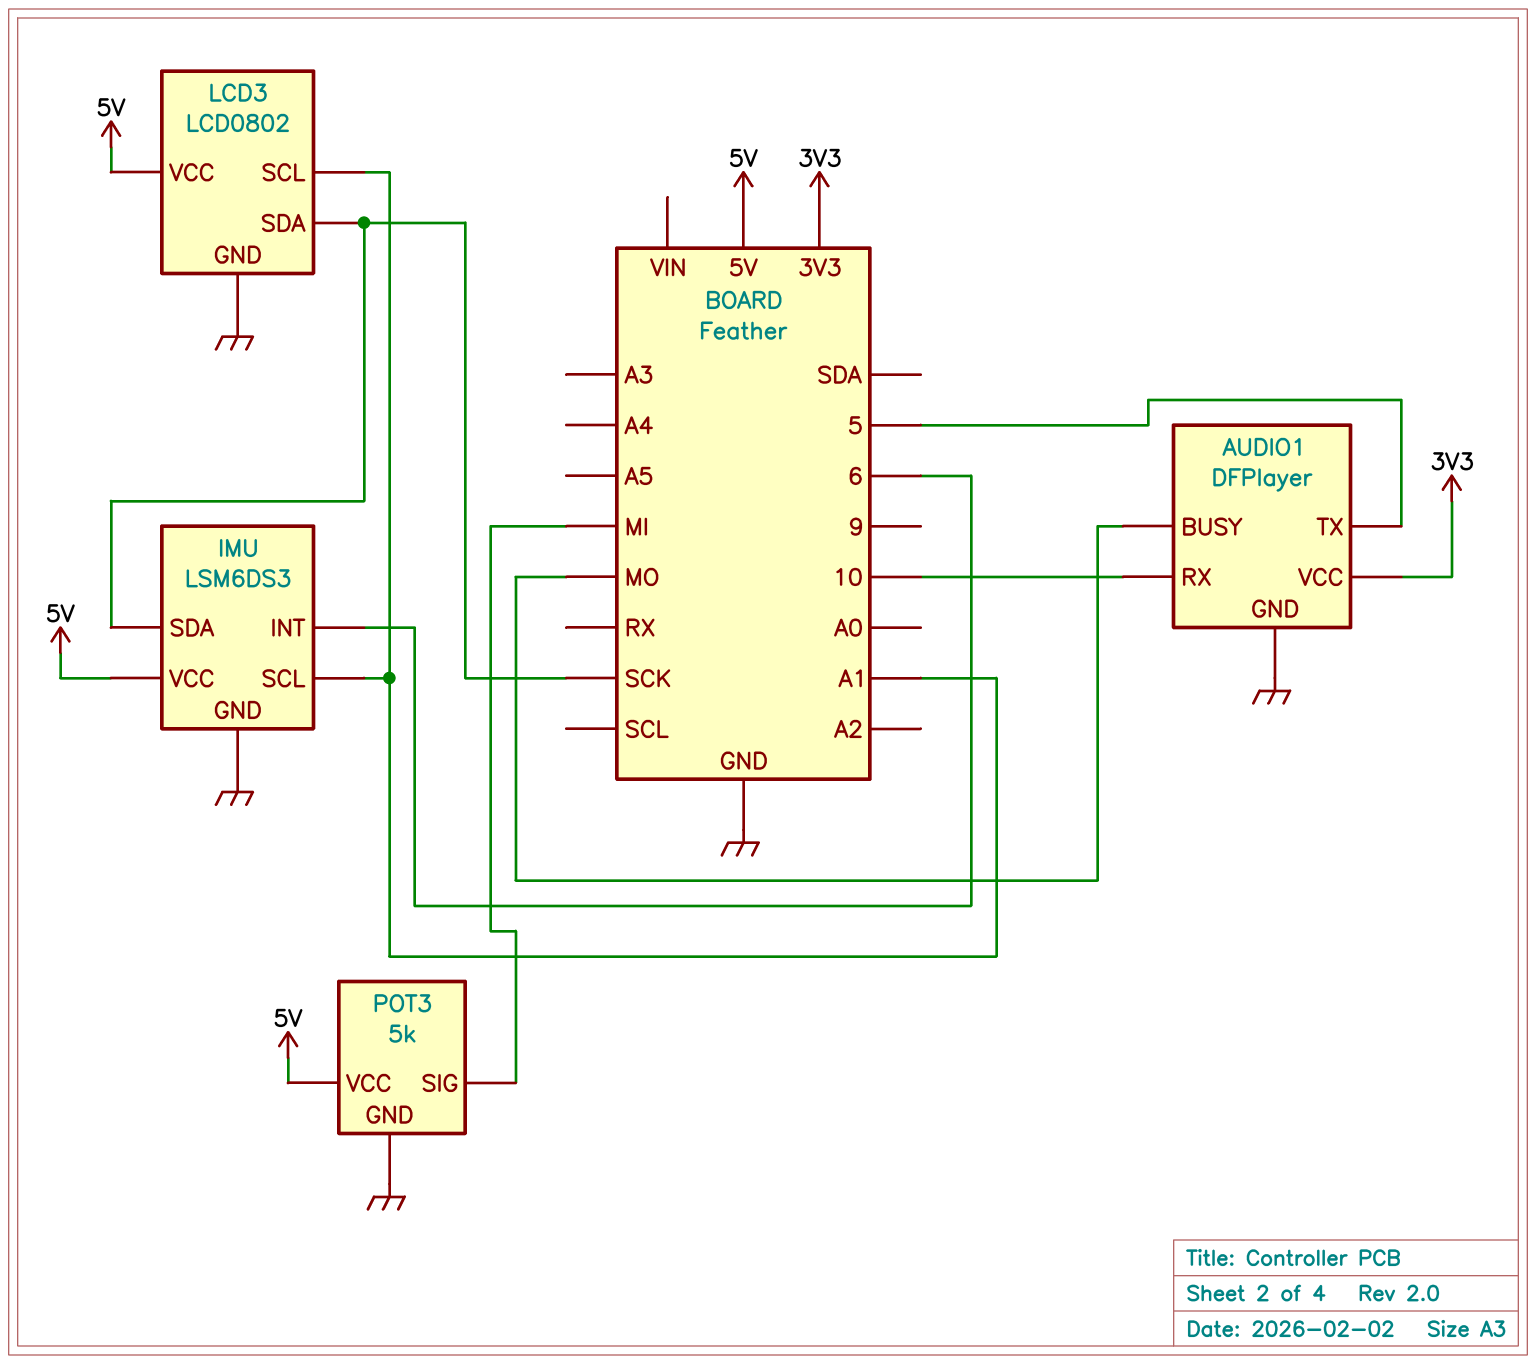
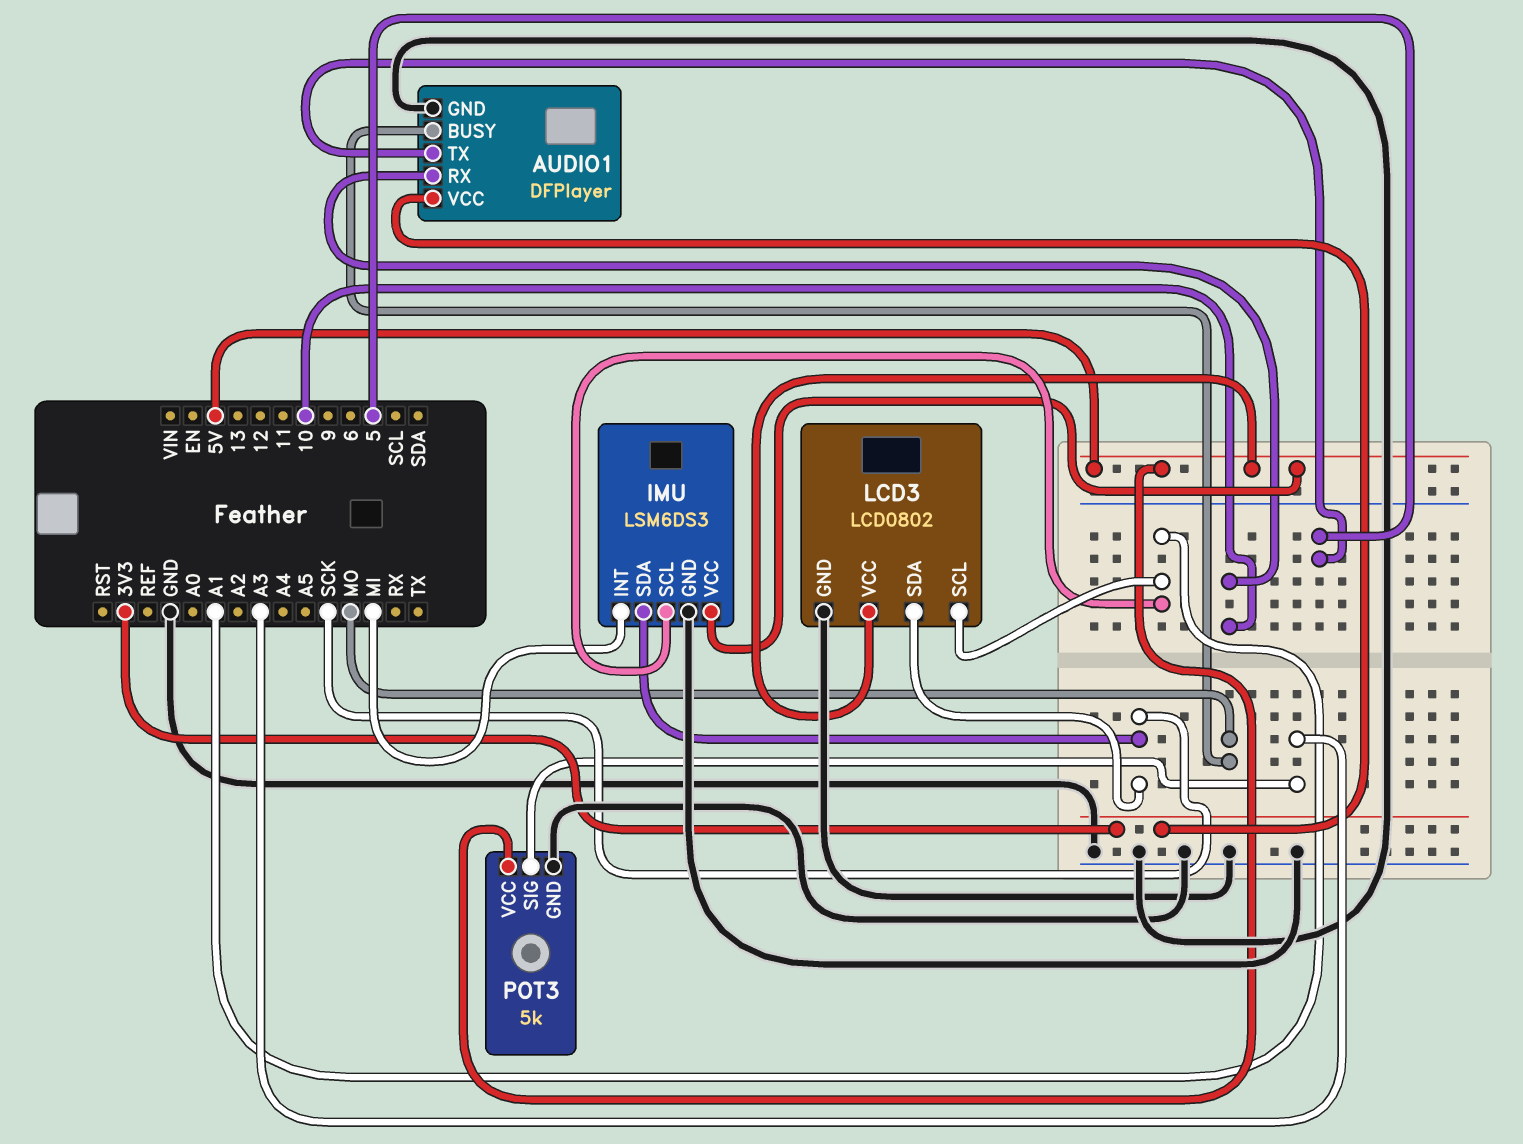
IMU pin INT: 6 -> MI
POT3 pin SIG: MI -> A3

